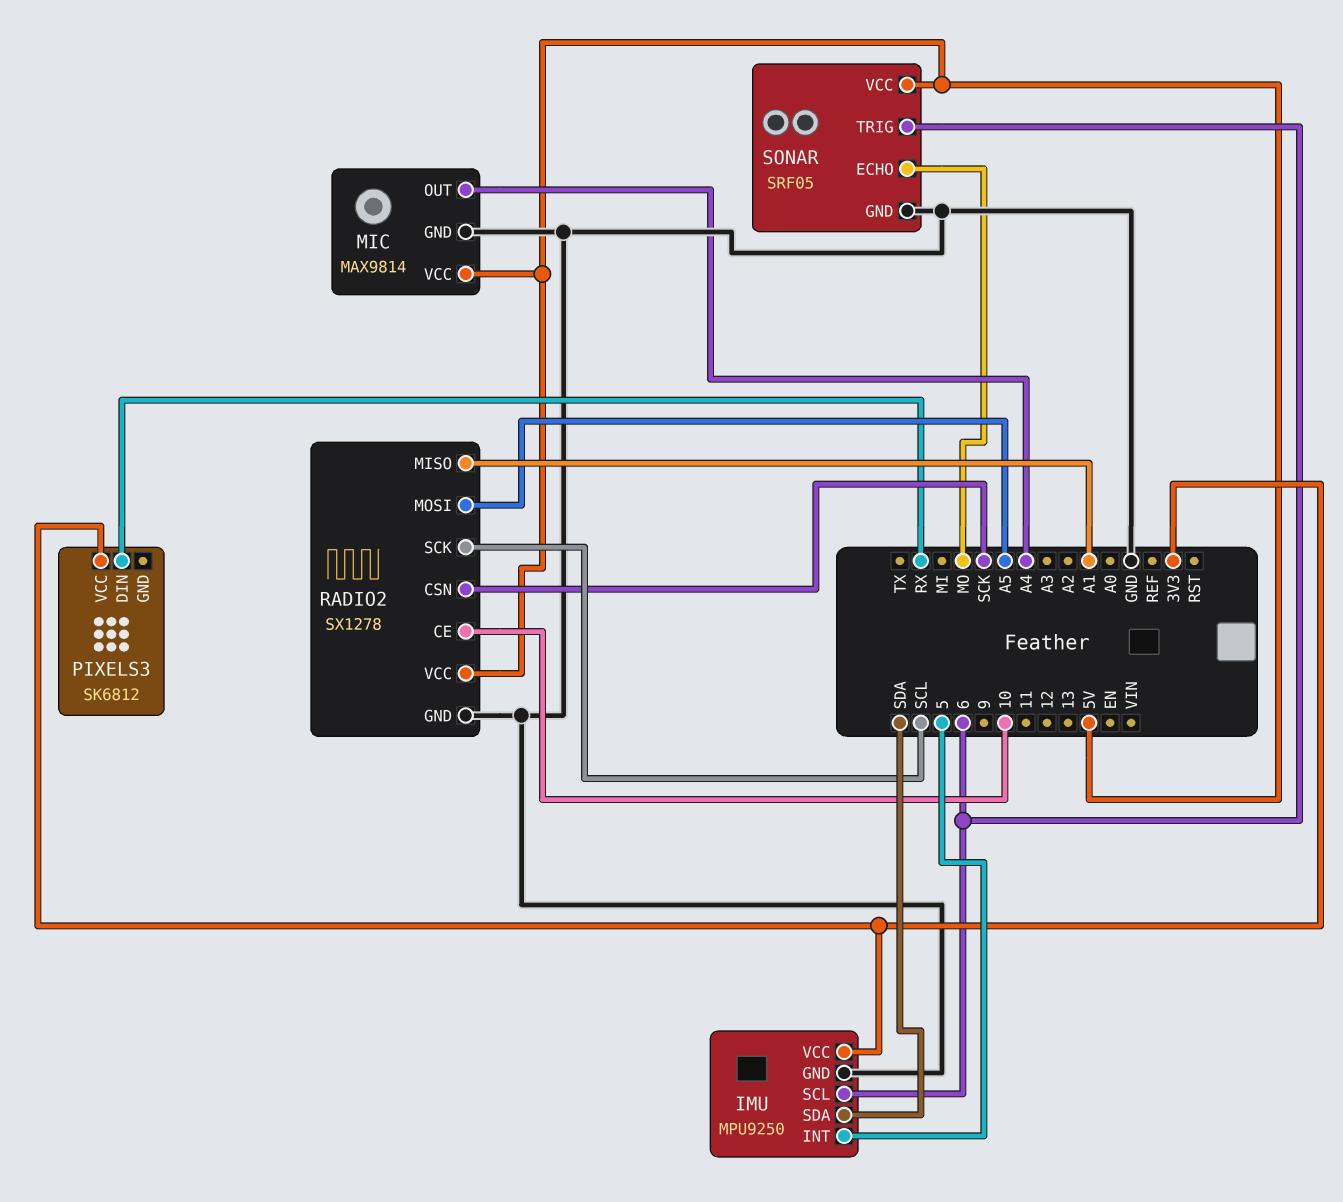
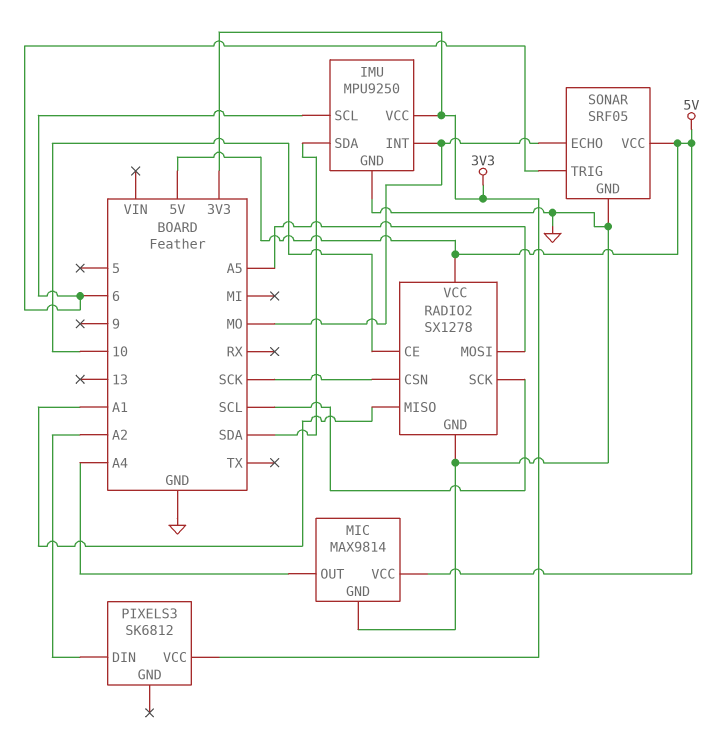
IMU pin INT: 5 -> MO
PIXELS3 pin DIN: RX -> A2

